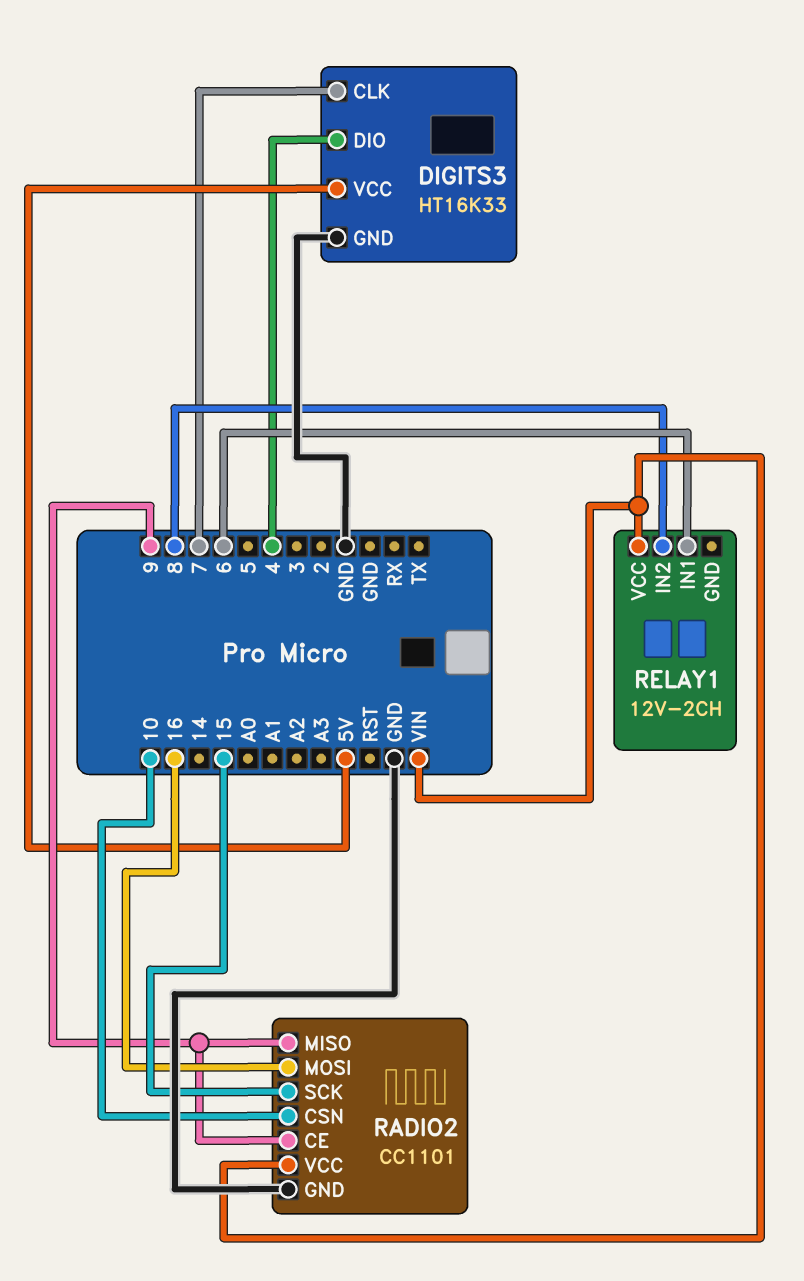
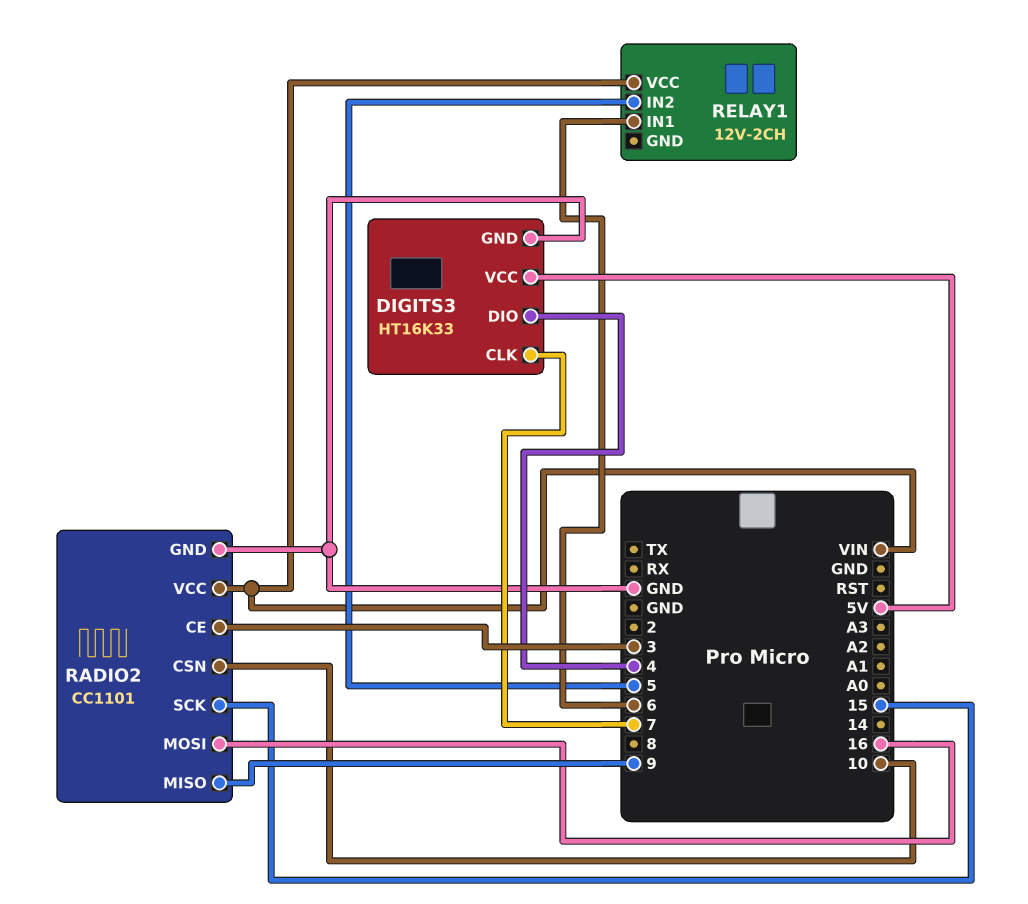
RADIO2 pin CE: 9 -> 3
RELAY1 pin IN2: 8 -> 5

